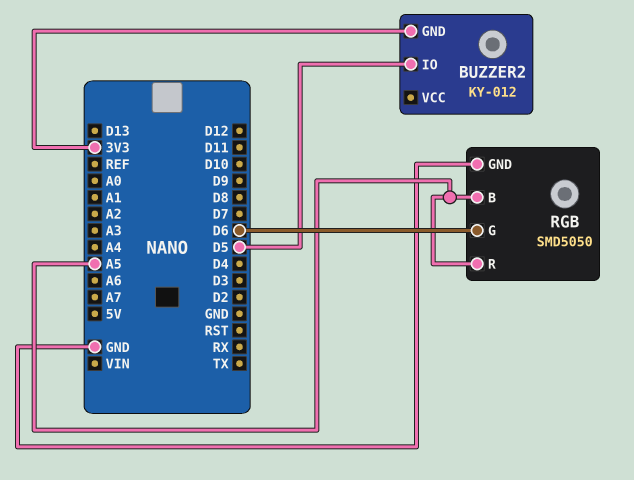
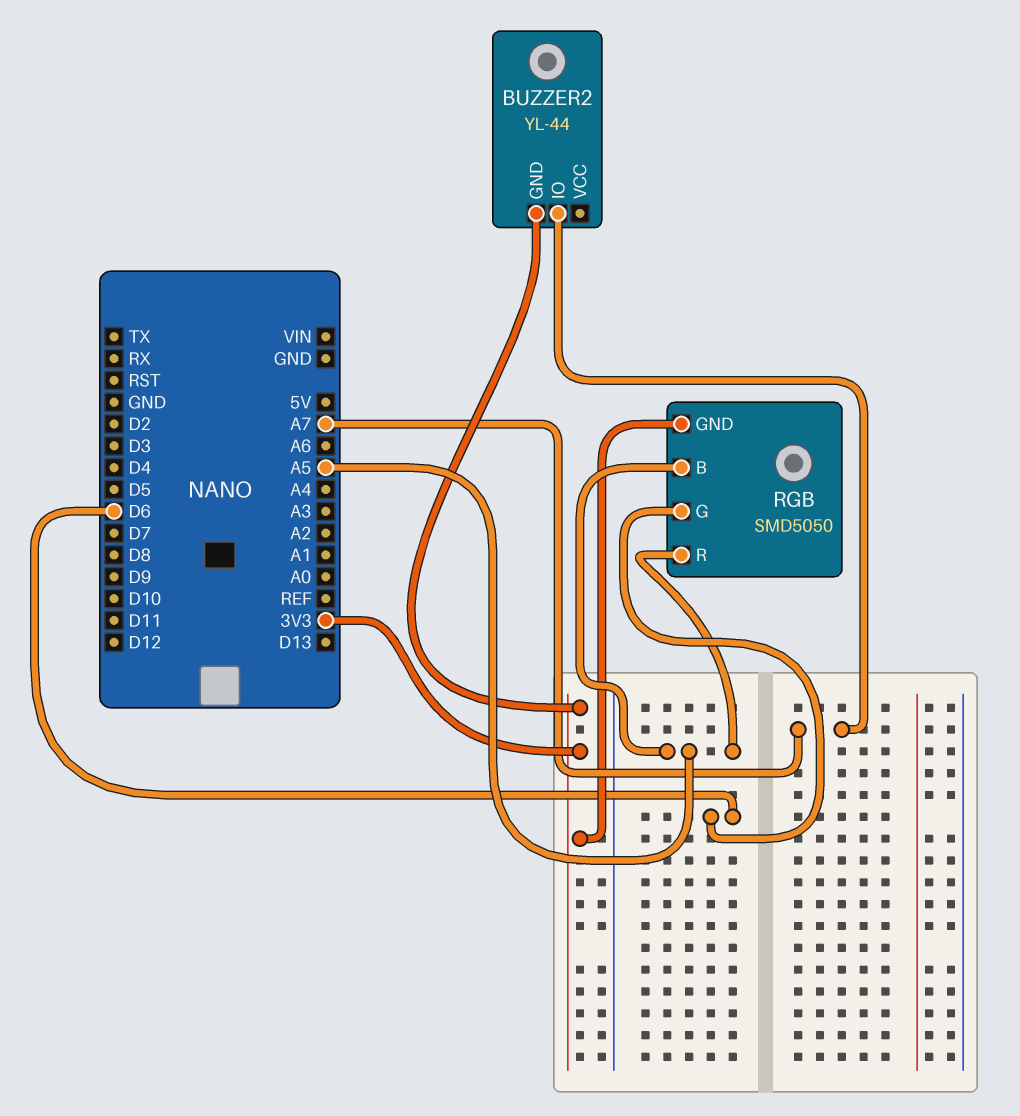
BUZZER2: KY-012 -> YL-44
BUZZER2 pin IO: D5 -> A7
RGB pin GND: GND -> 3V3

